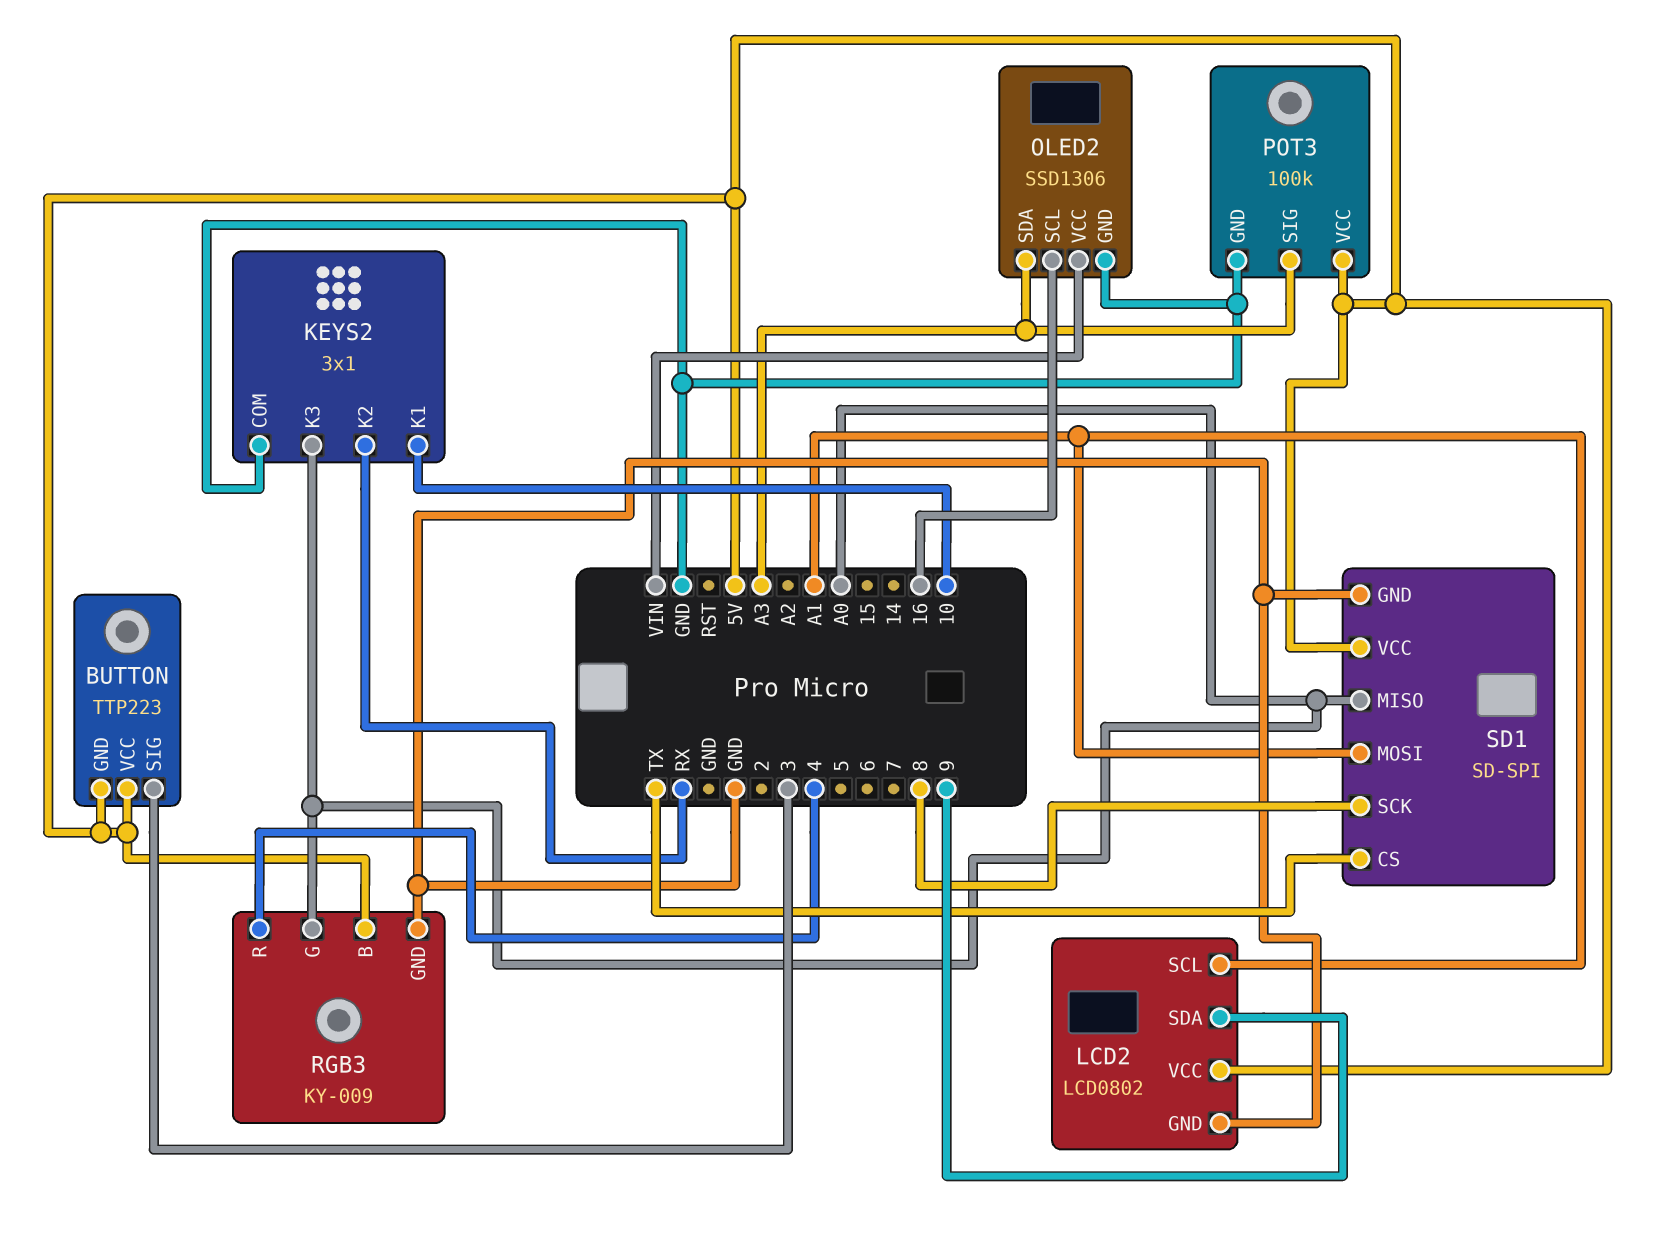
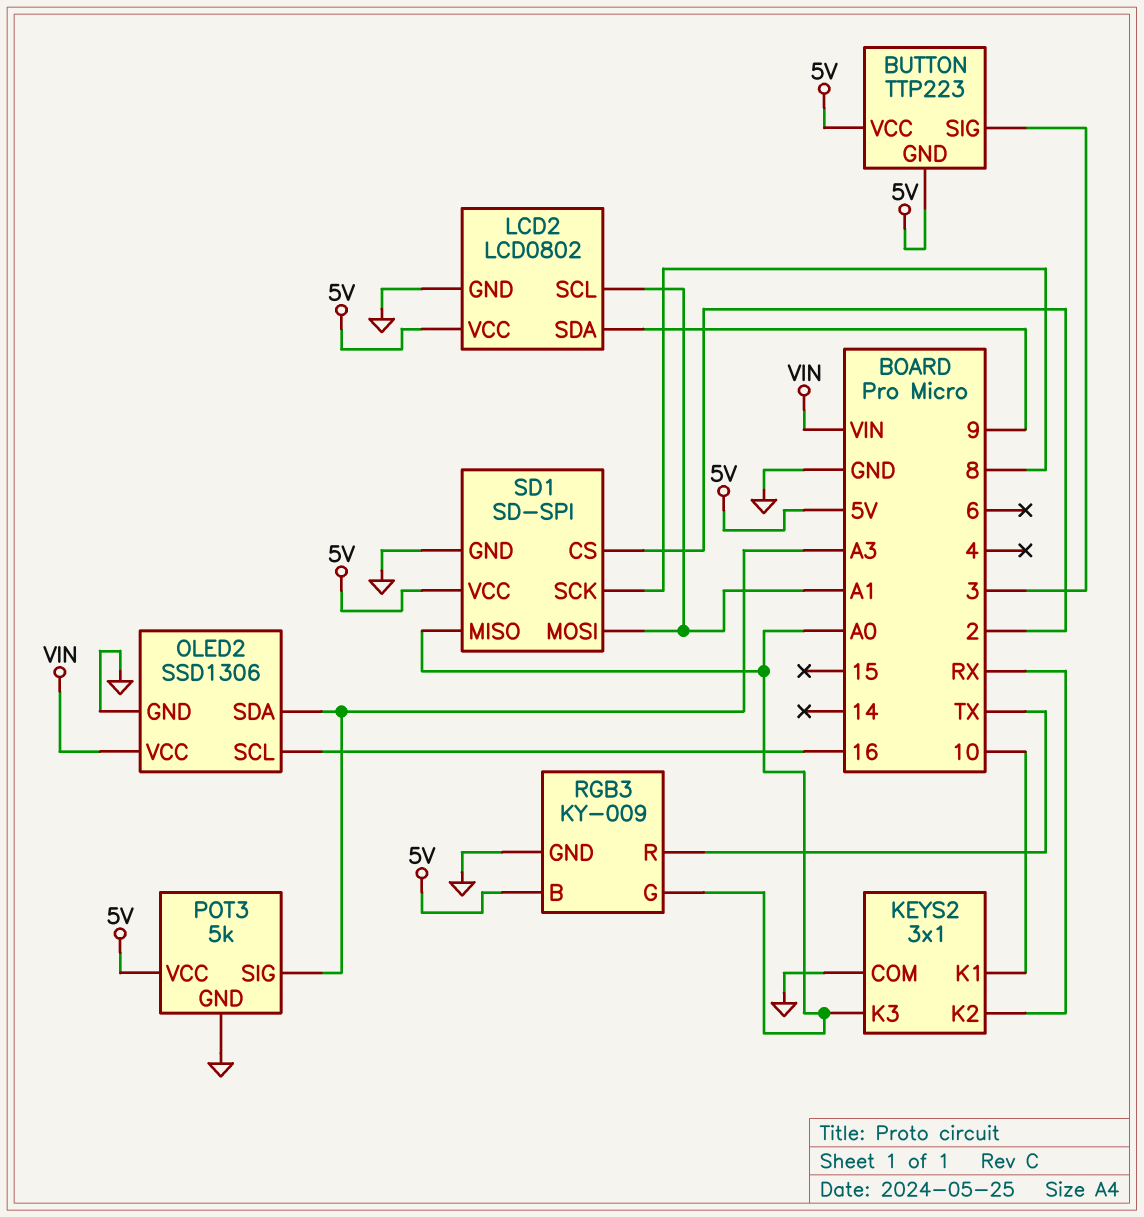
POT3: 100k -> 5k
RGB3 pin R: 4 -> TX
SD1 pin CS: TX -> 2

